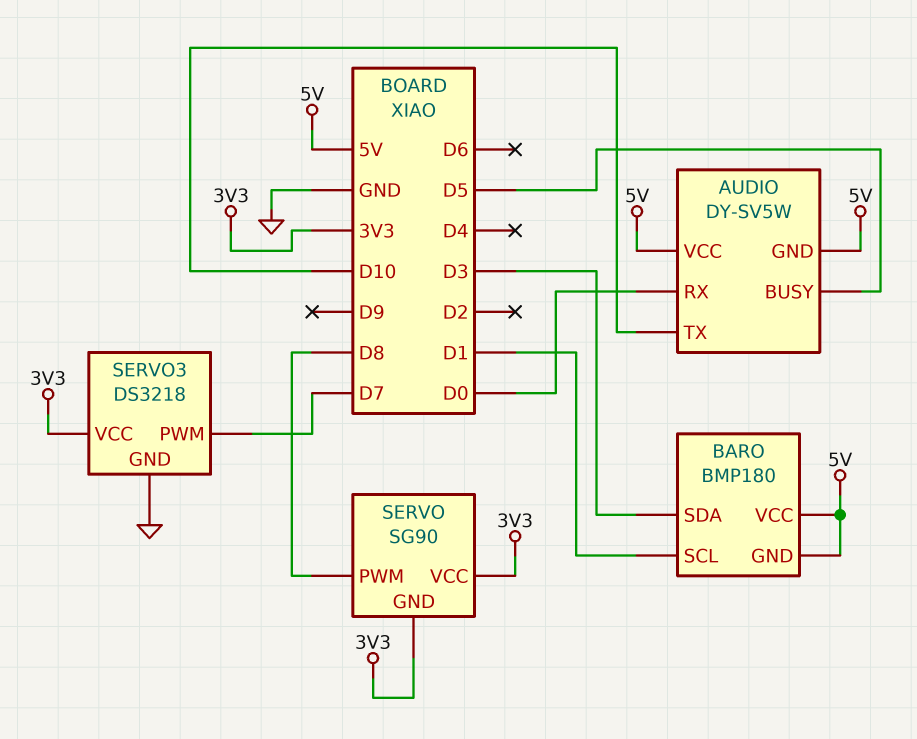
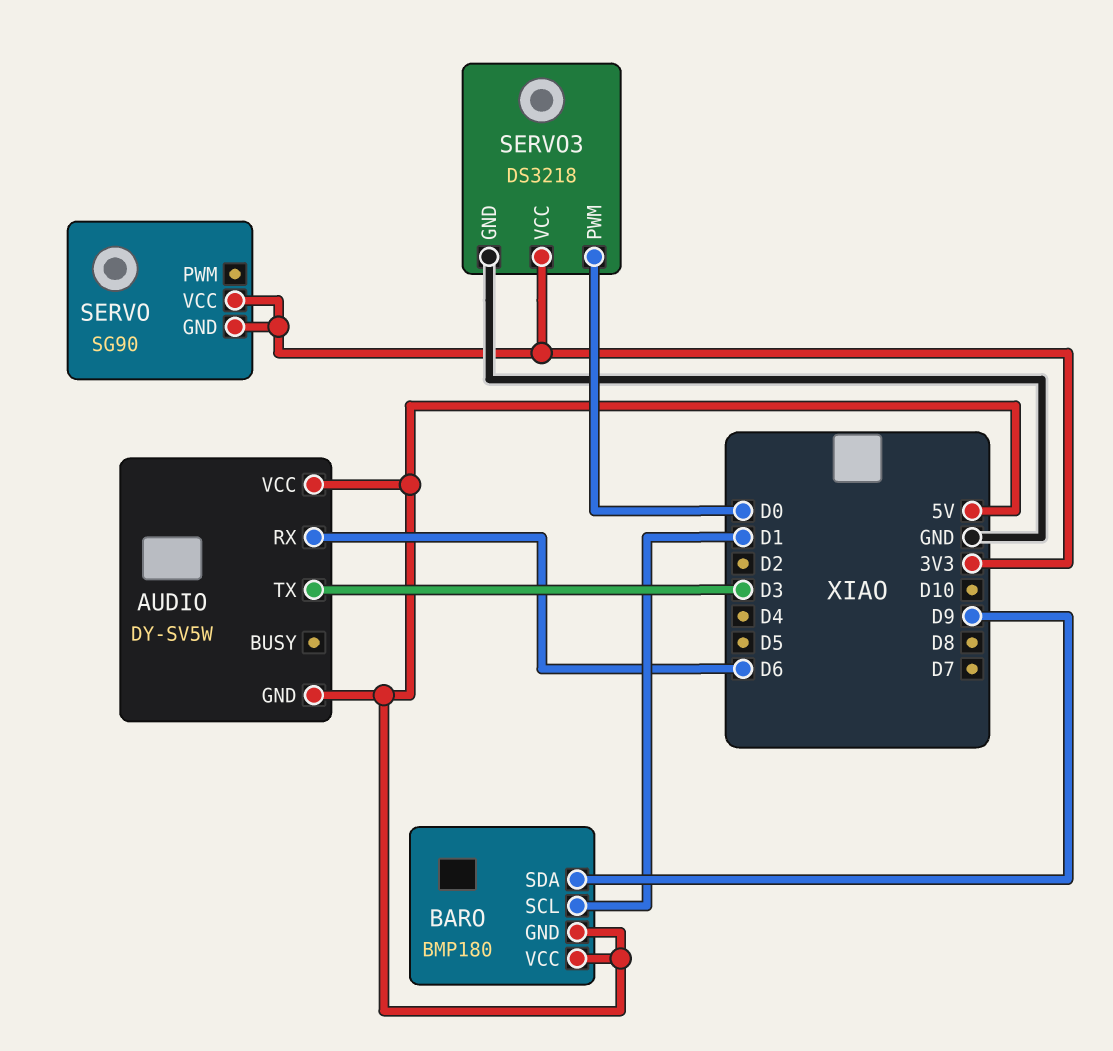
AUDIO pin BUSY: D5 -> none
AUDIO pin RX: D0 -> D6
AUDIO pin TX: D10 -> D3
BARO pin SDA: D3 -> D9
SERVO pin PWM: D8 -> none
SERVO3 pin PWM: D7 -> D0

